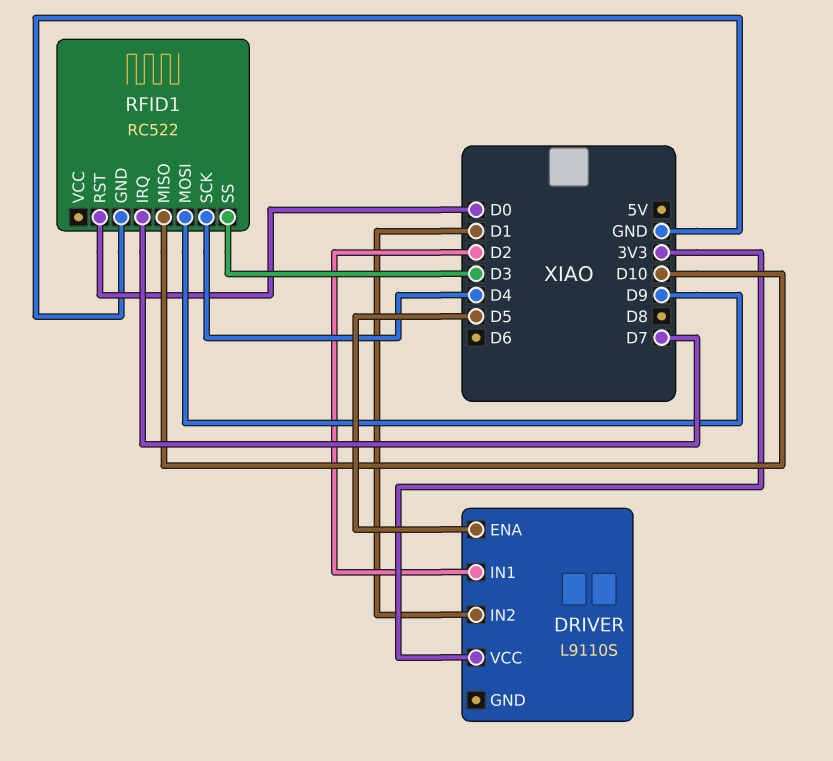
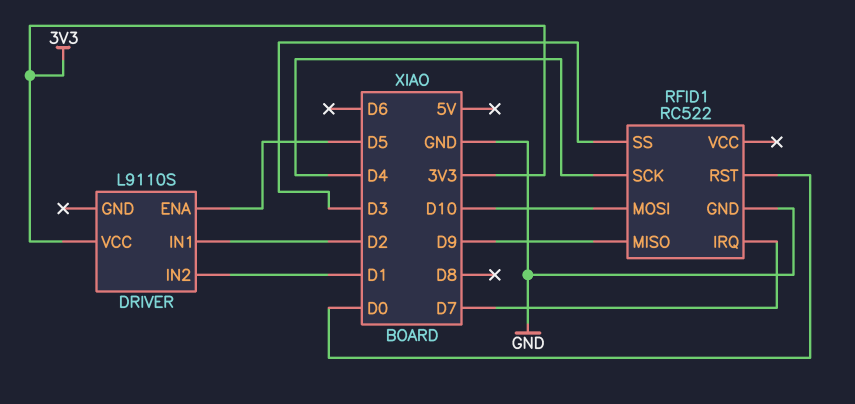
RFID1 pin MISO: D10 -> D9
RFID1 pin MOSI: D9 -> D10

